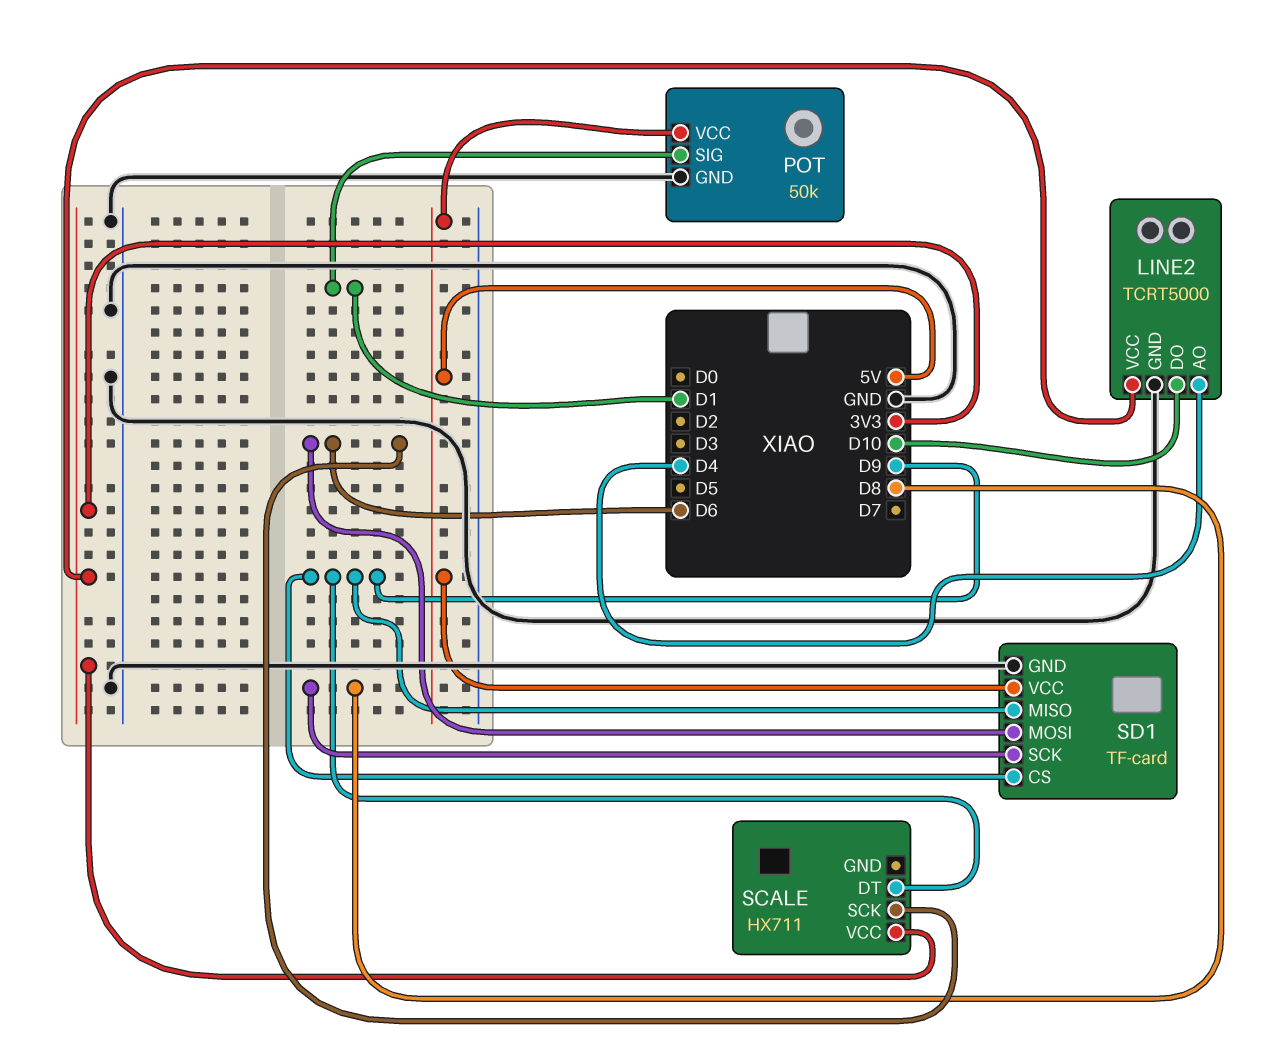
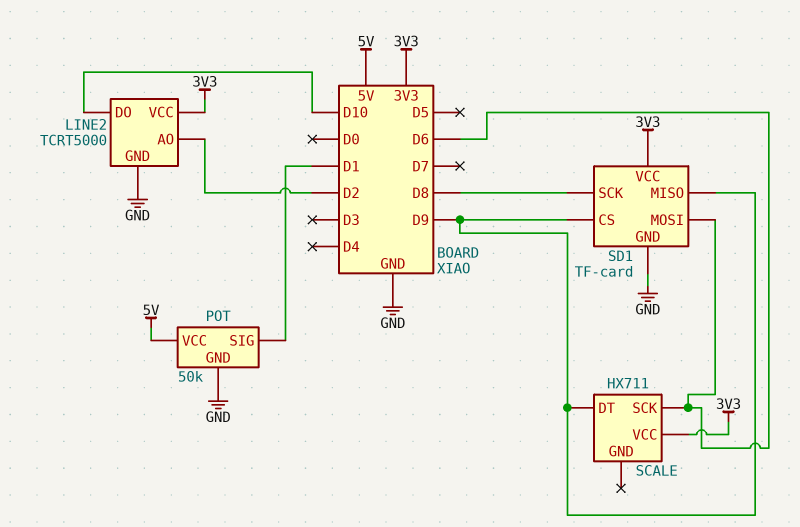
LINE2 pin AO: D4 -> D2
SD1 pin VCC: 5V -> 3V3

